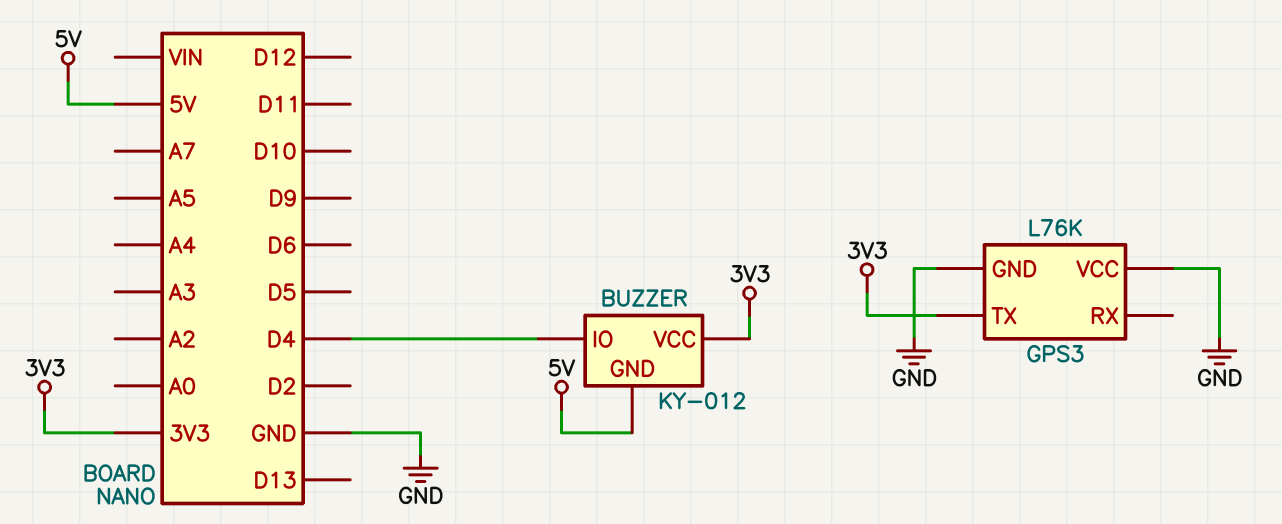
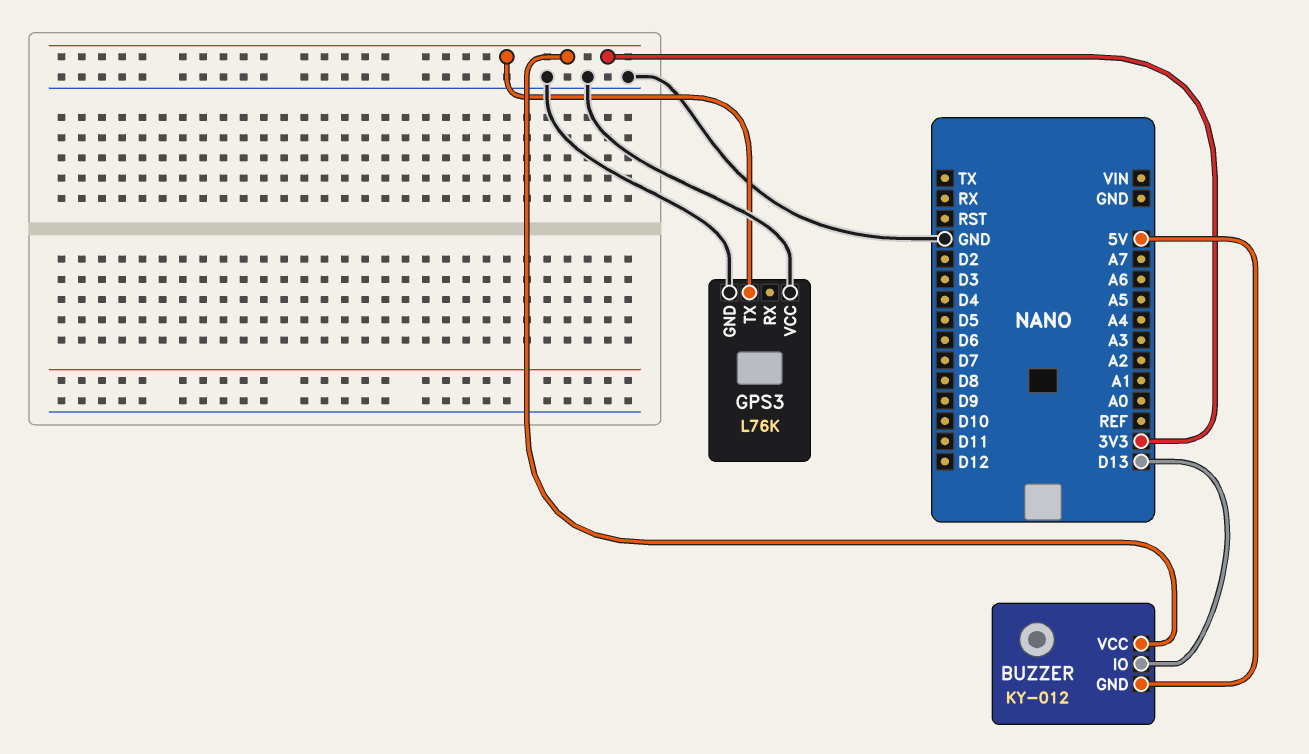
BUZZER pin IO: D4 -> D13

